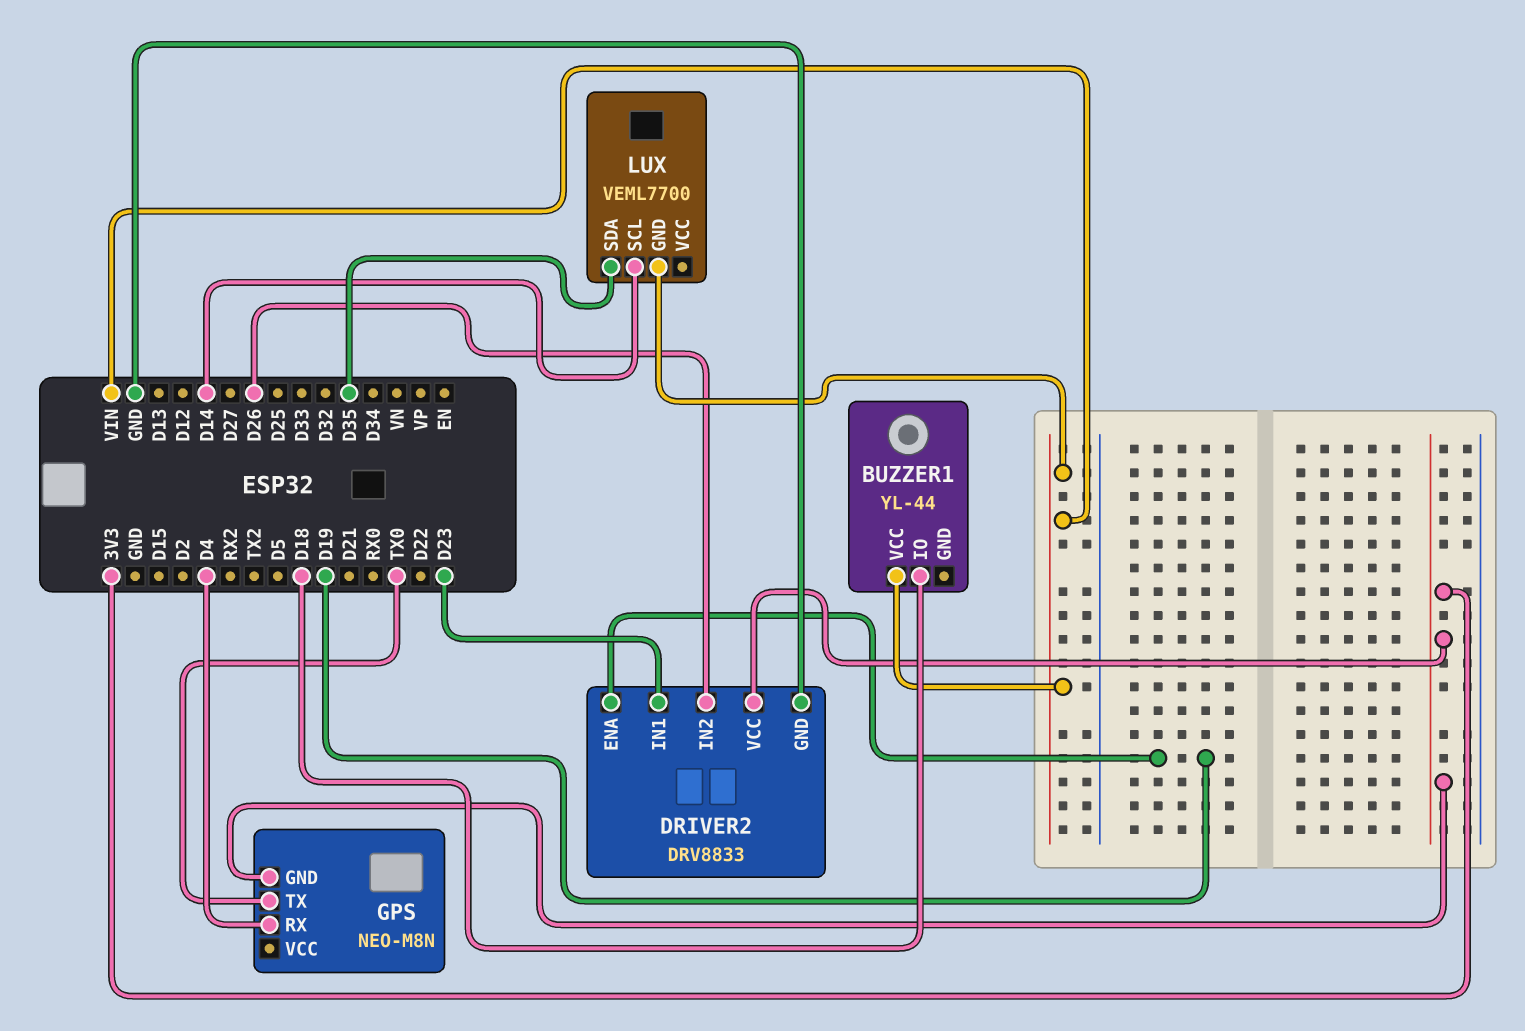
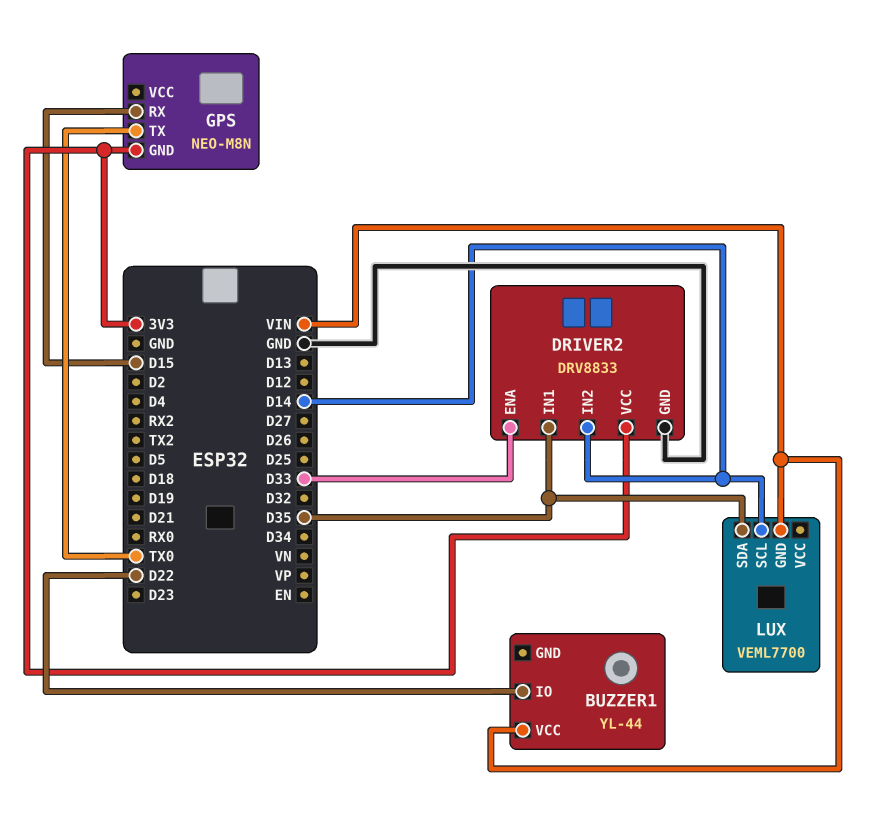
BUZZER1 pin IO: D18 -> D22
DRIVER2 pin ENA: D19 -> D33
DRIVER2 pin IN1: D23 -> D35
DRIVER2 pin IN2: D26 -> D14
GPS pin RX: D4 -> D15

